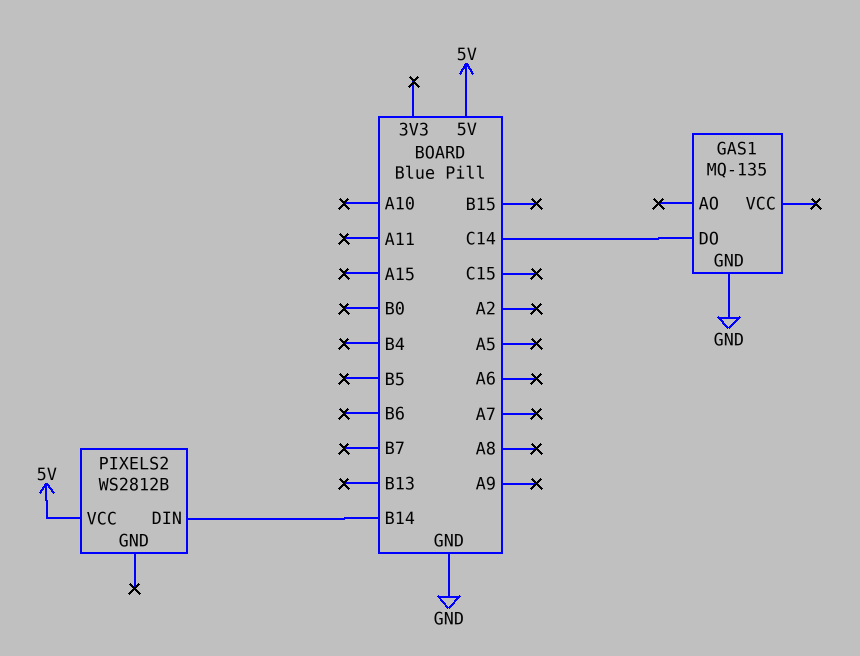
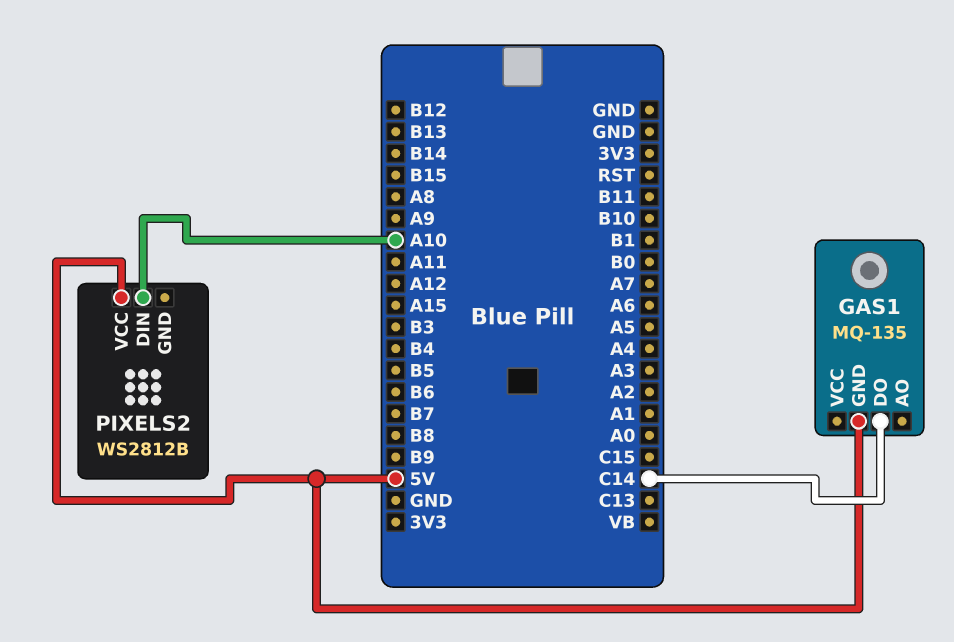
GAS1 pin GND: GND -> 5V
PIXELS2 pin DIN: B14 -> A10

